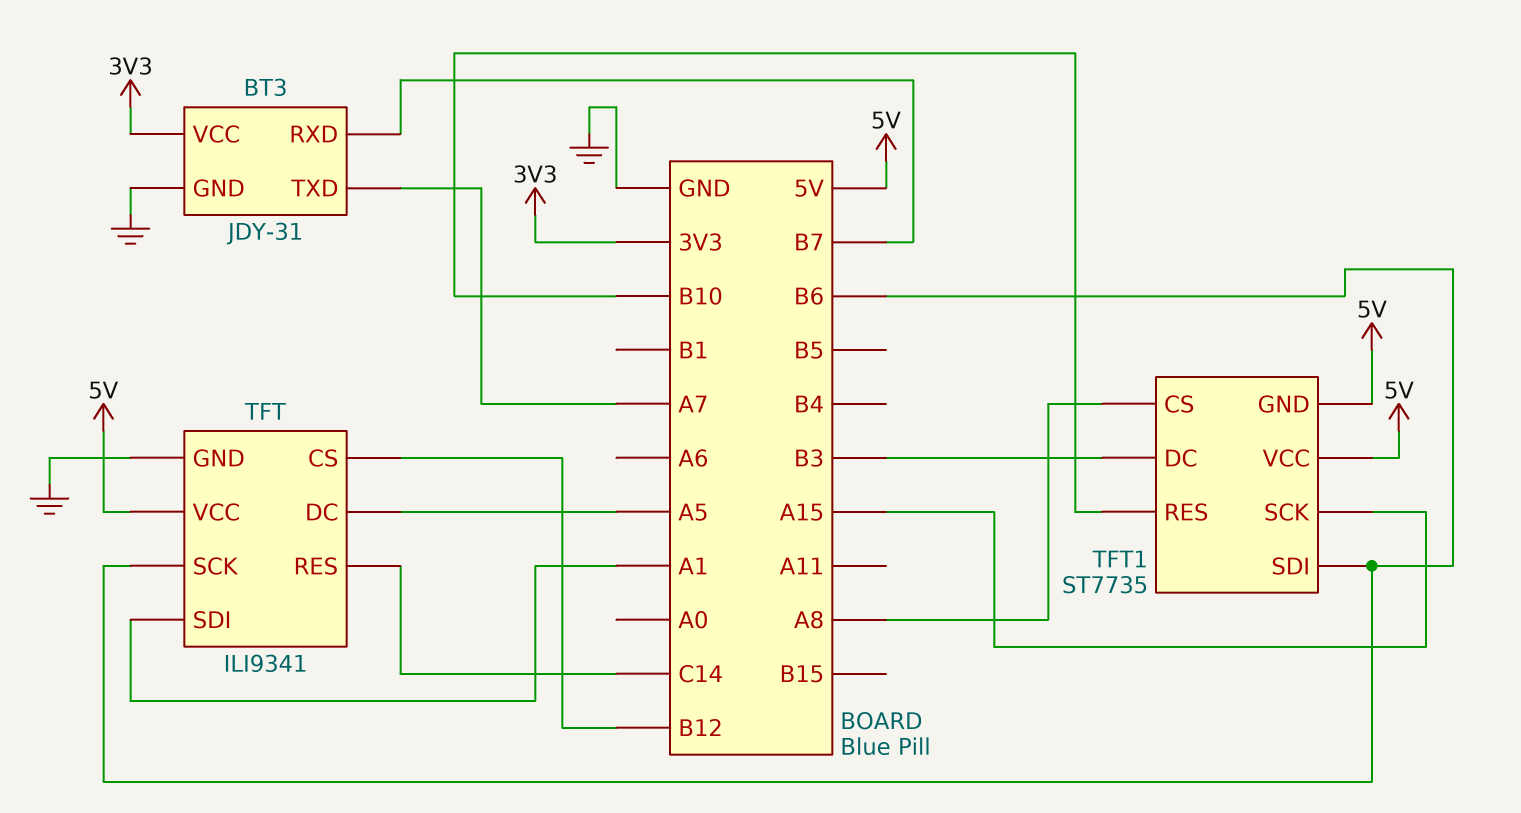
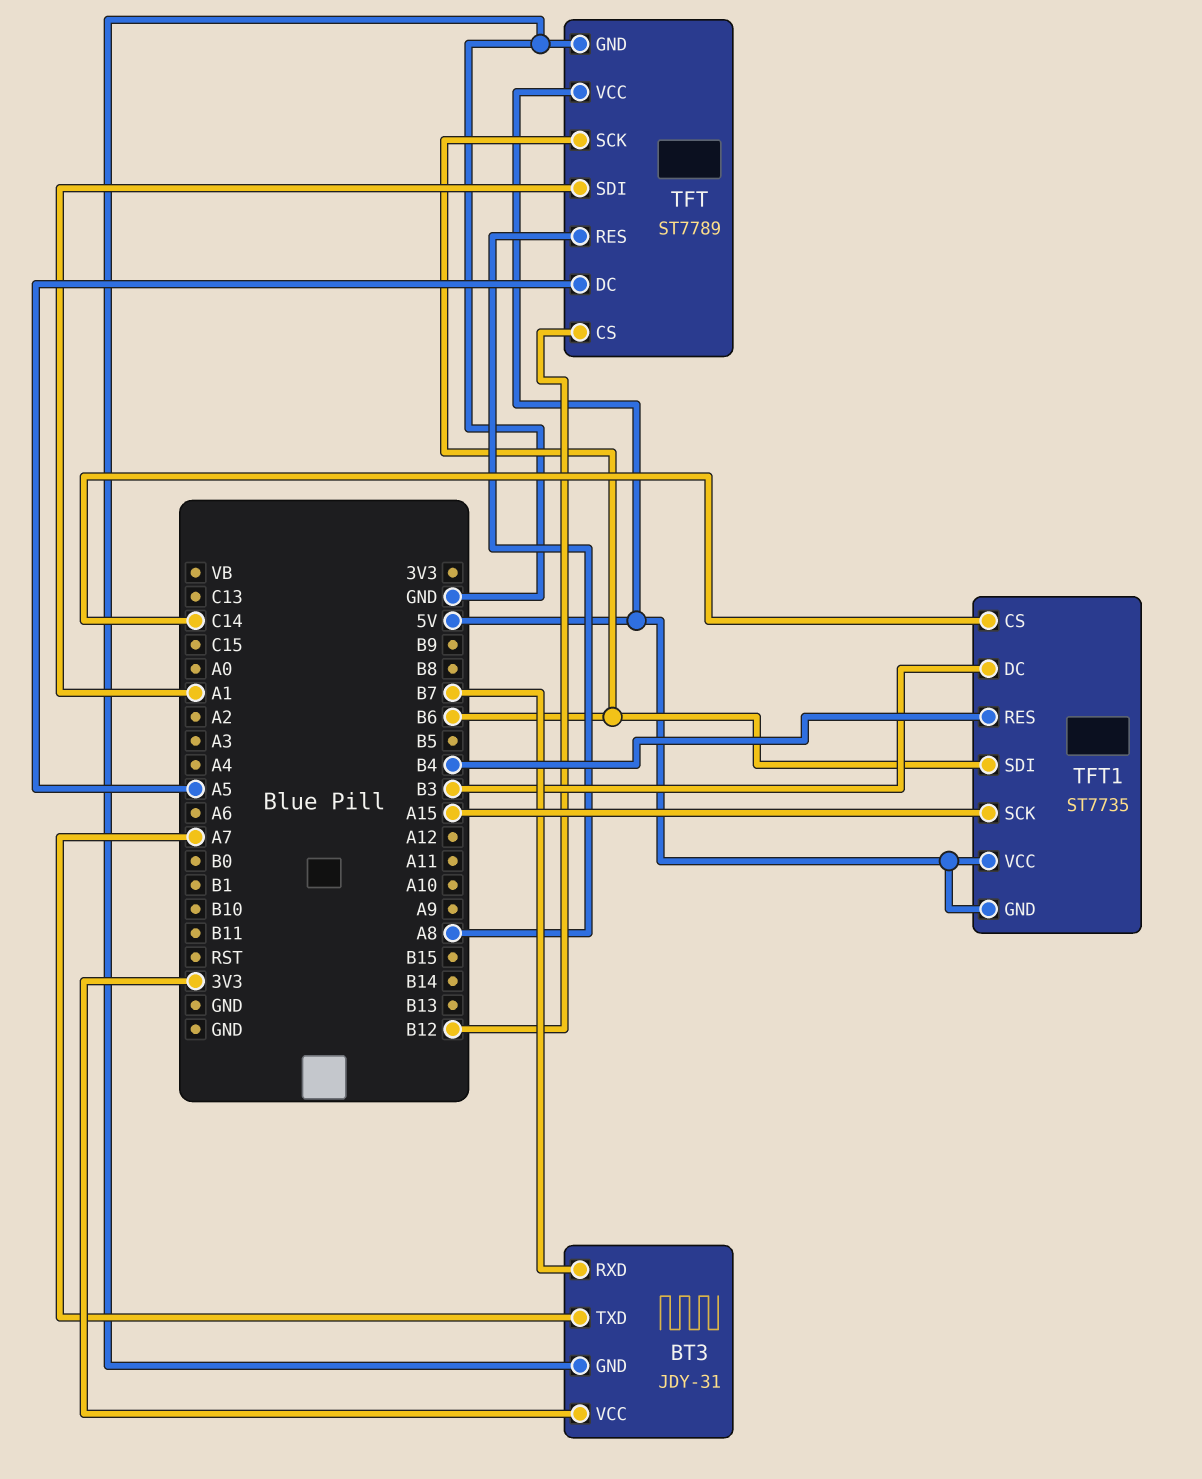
TFT: ILI9341 -> ST7789
TFT pin RES: C14 -> A8
TFT1 pin CS: A8 -> C14
TFT1 pin RES: B10 -> B4

